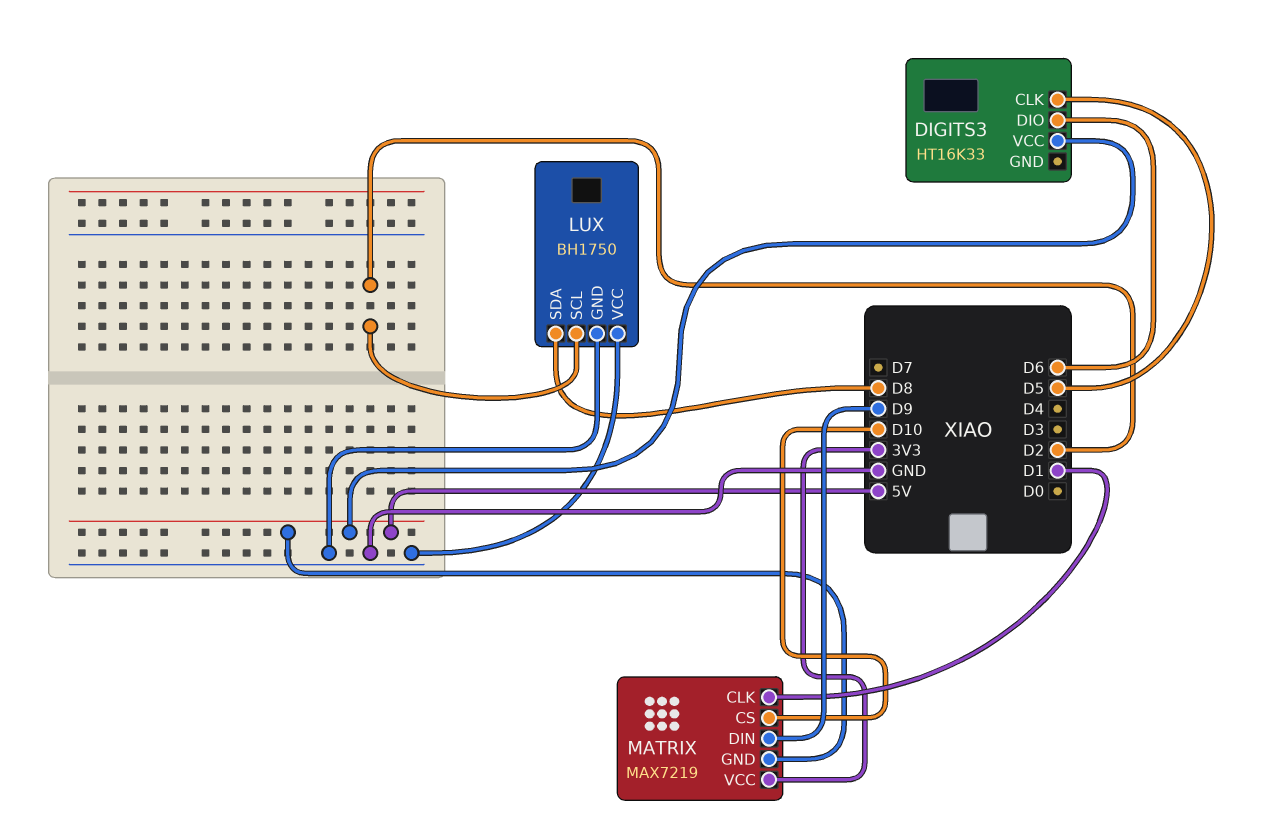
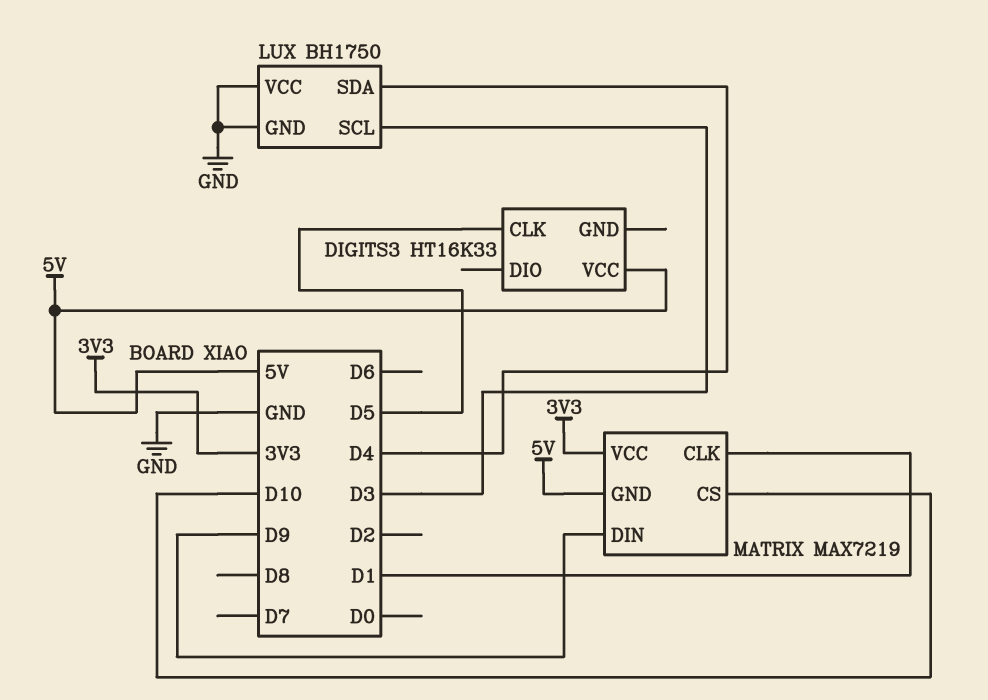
DIGITS3 pin DIO: D6 -> none
LUX pin SCL: D2 -> D3
LUX pin SDA: D8 -> D4

